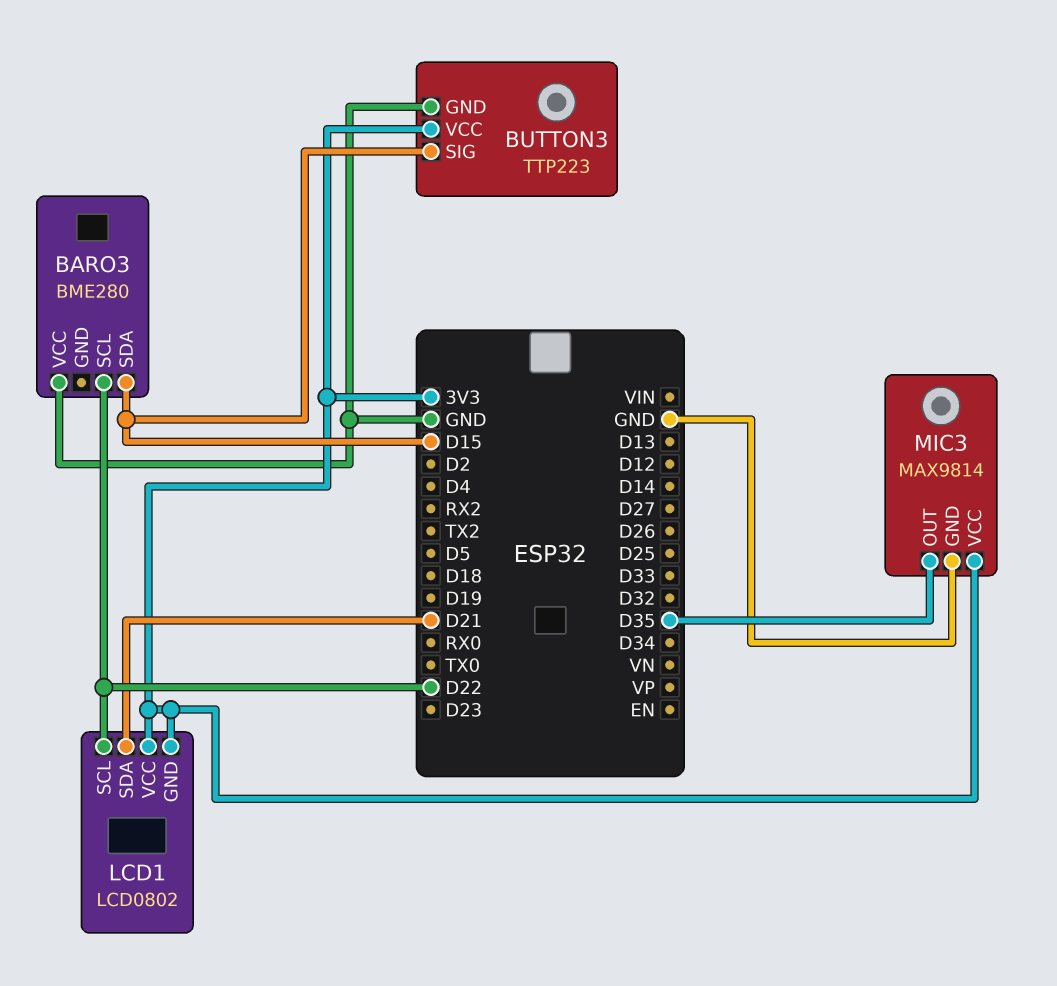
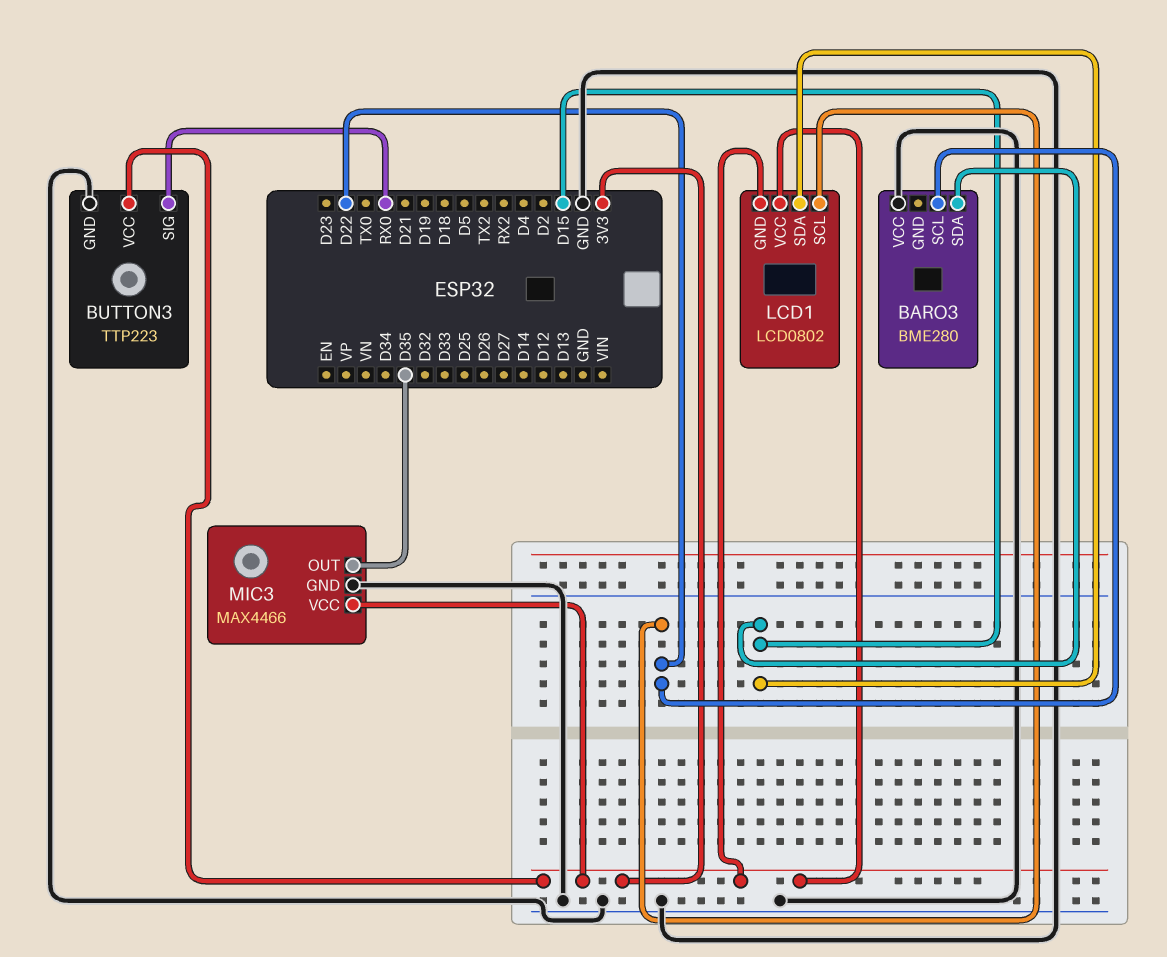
BUTTON3 pin SIG: D15 -> RX0
LCD1 pin SDA: D21 -> D15
MIC3: MAX9814 -> MAX4466

